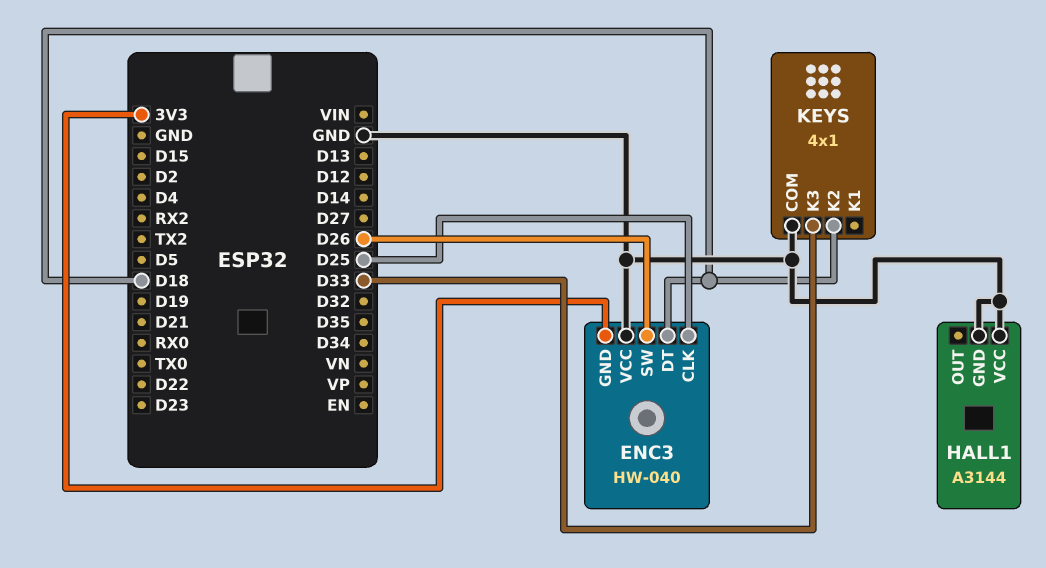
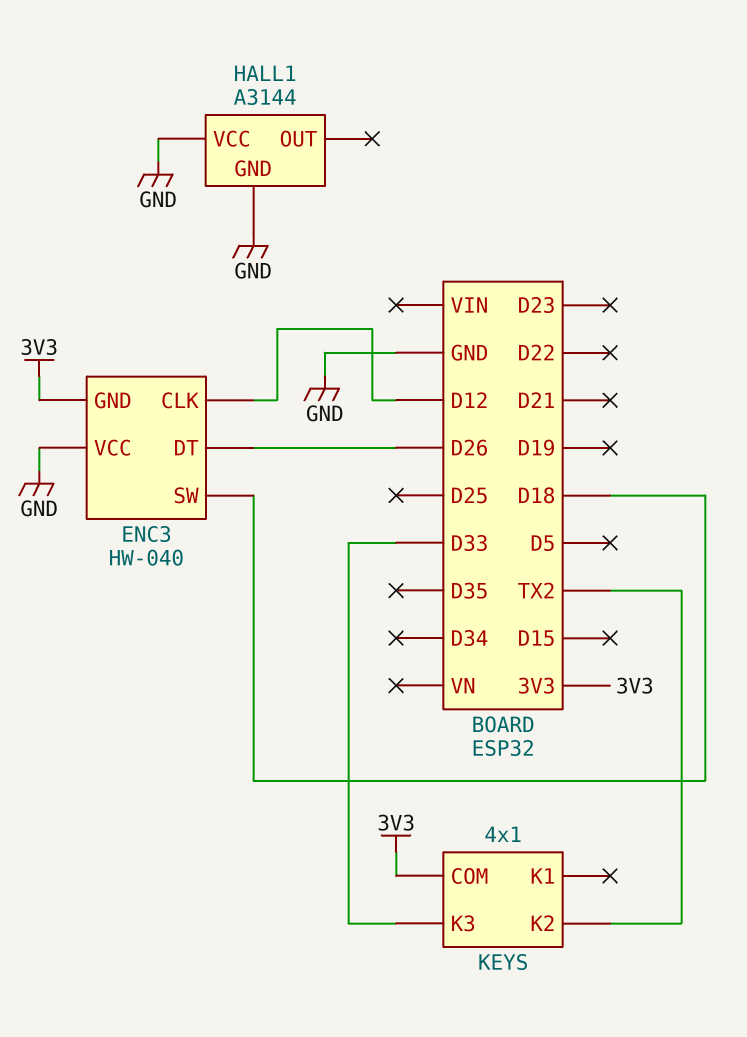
ENC3 pin CLK: D25 -> D12
ENC3 pin DT: D18 -> D26
ENC3 pin SW: D26 -> D18
KEYS pin COM: GND -> 3V3
KEYS pin K2: D18 -> TX2

